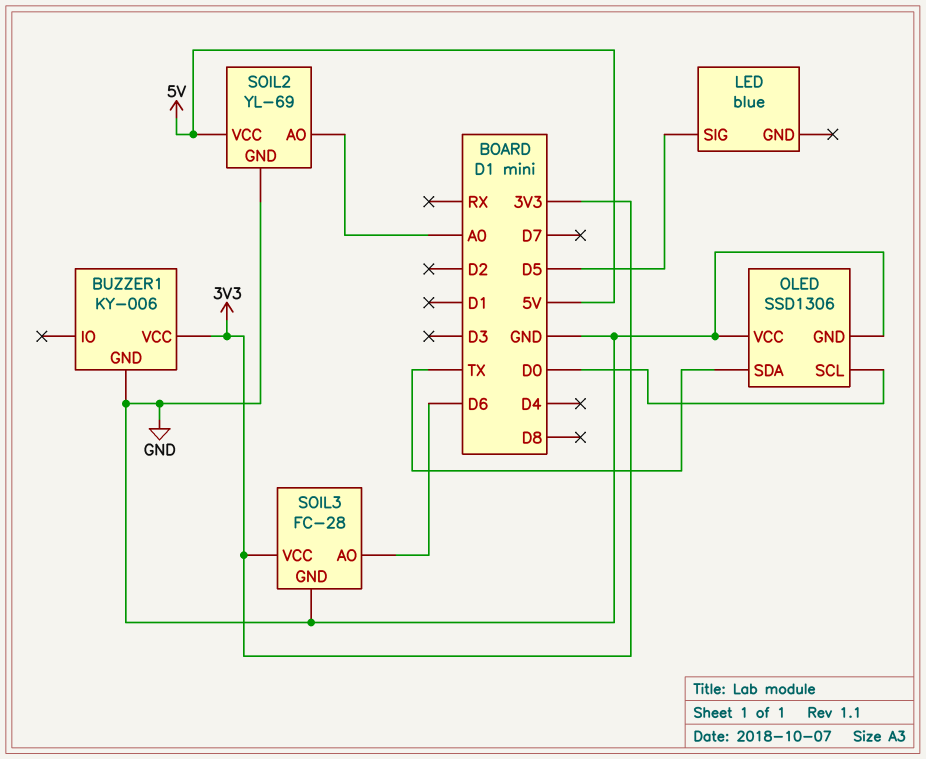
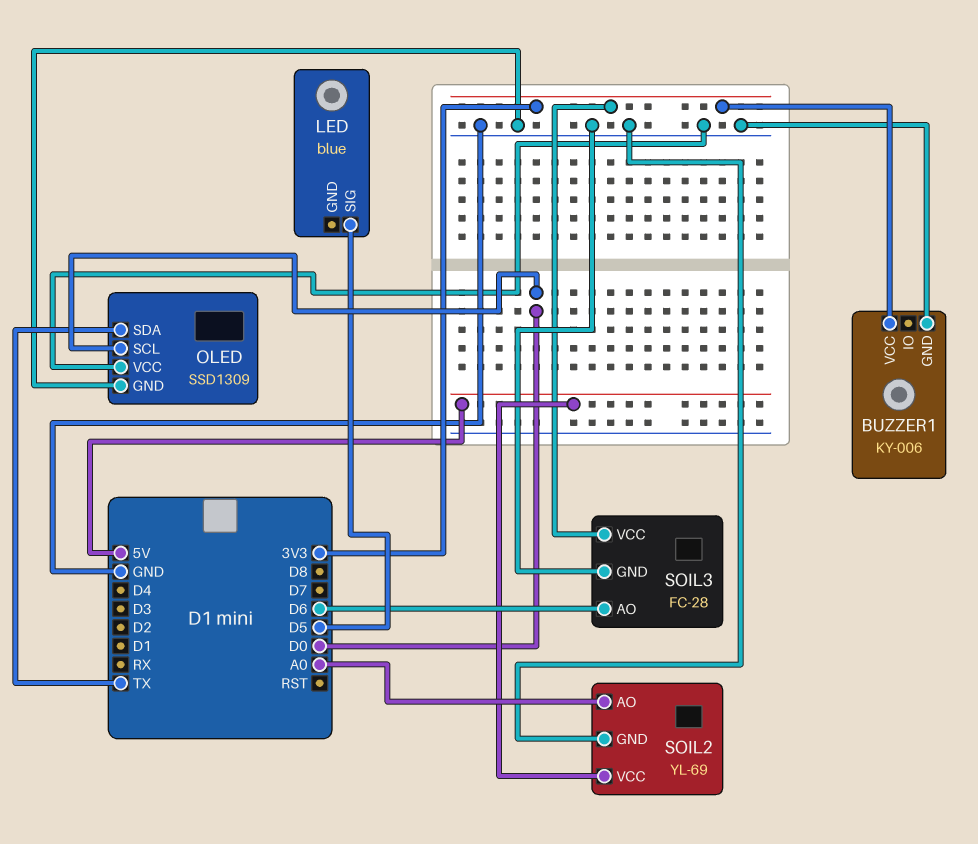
OLED: SSD1306 -> SSD1309

